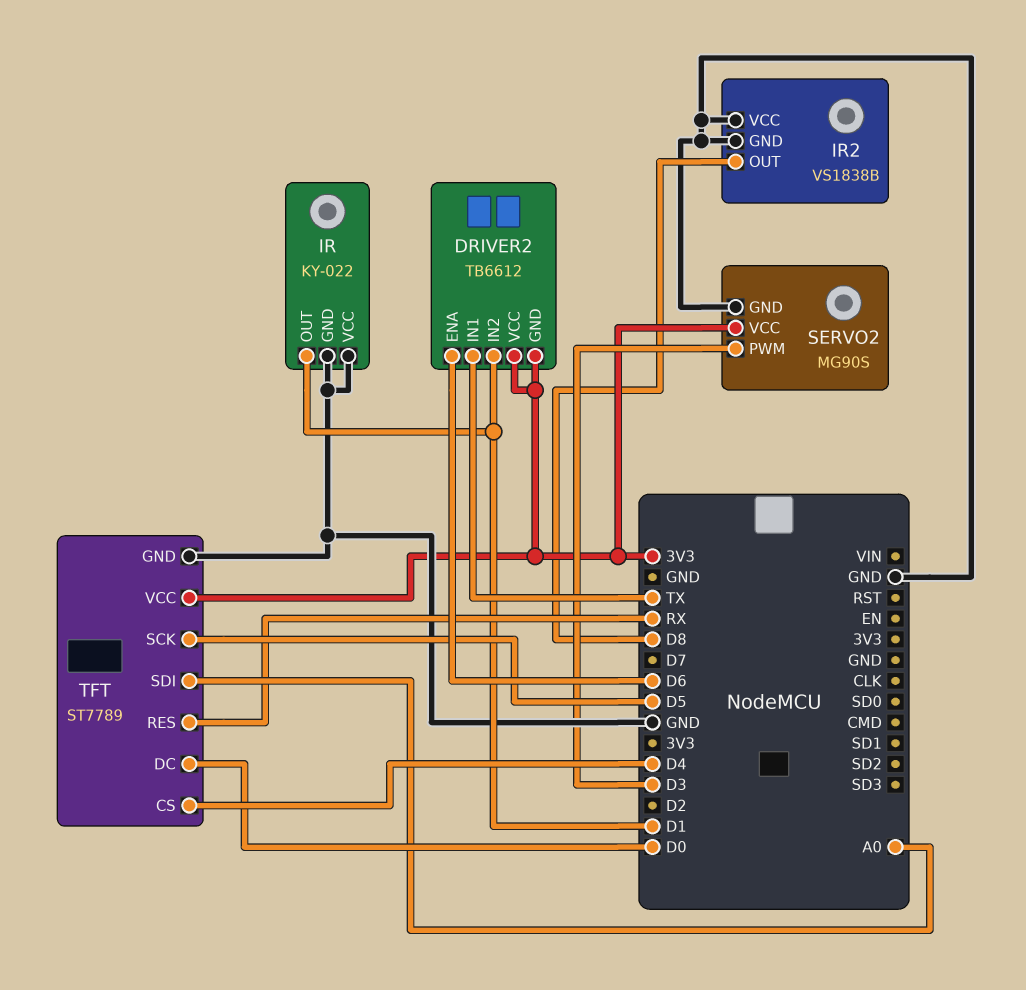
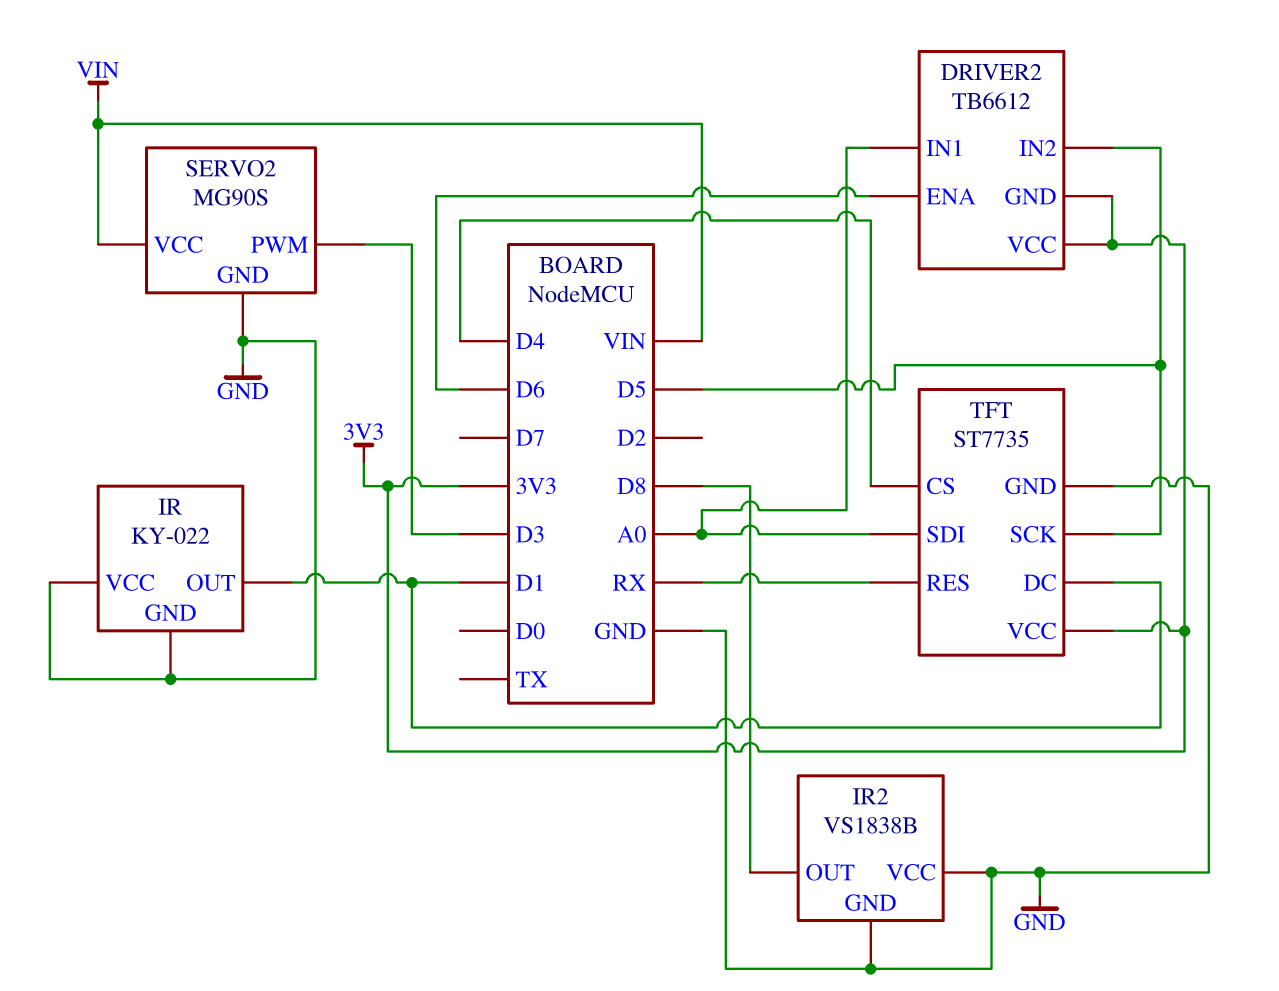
DRIVER2 pin IN1: TX -> A0
DRIVER2 pin IN2: D1 -> D5
SERVO2 pin VCC: 3V3 -> VIN
TFT: ST7789 -> ST7735
TFT pin DC: D0 -> D1

